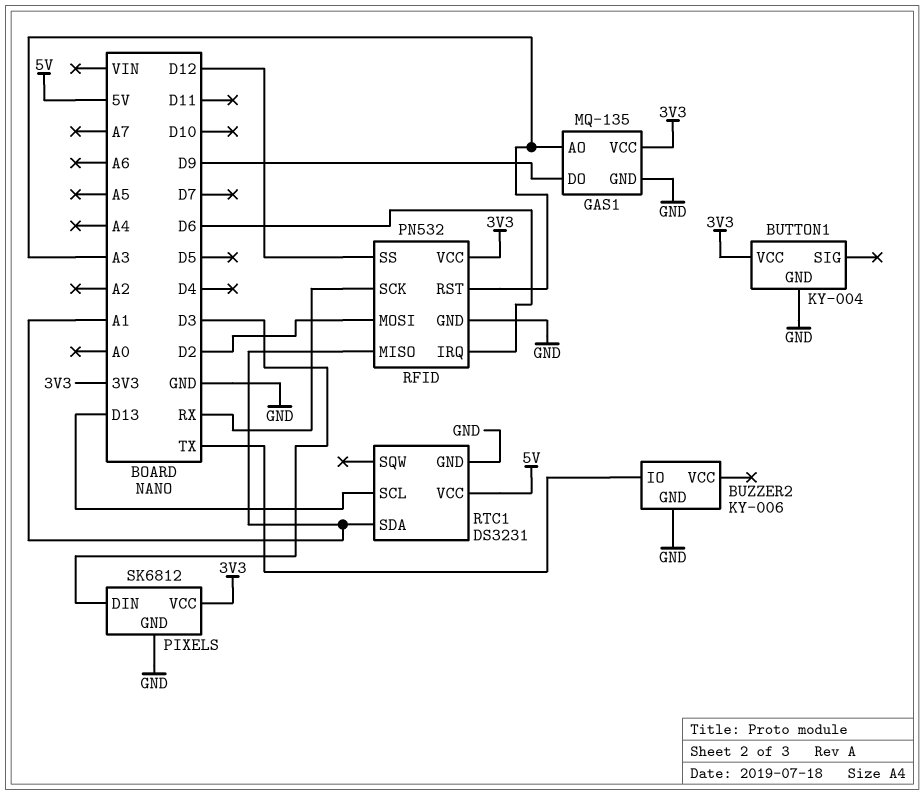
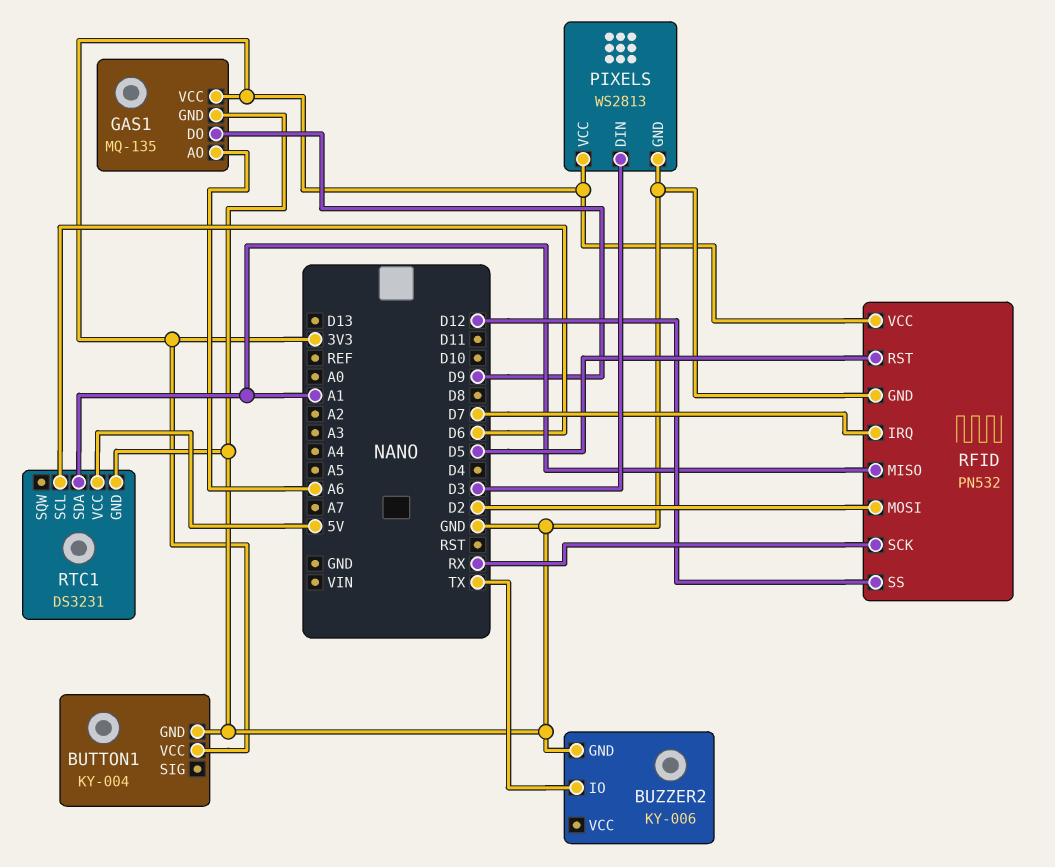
GAS1 pin AO: A3 -> A6
PIXELS: SK6812 -> WS2813
RFID pin IRQ: D6 -> D7
RFID pin RST: A3 -> D5
RTC1 pin SCL: D13 -> D6

